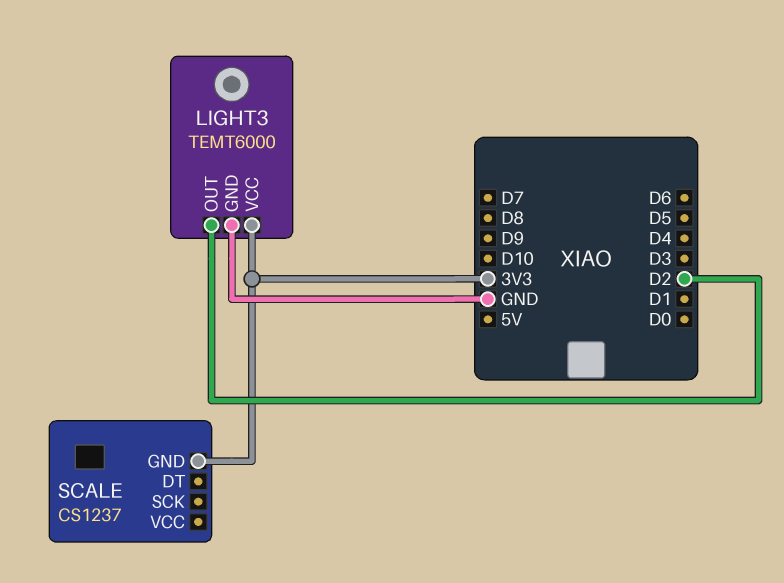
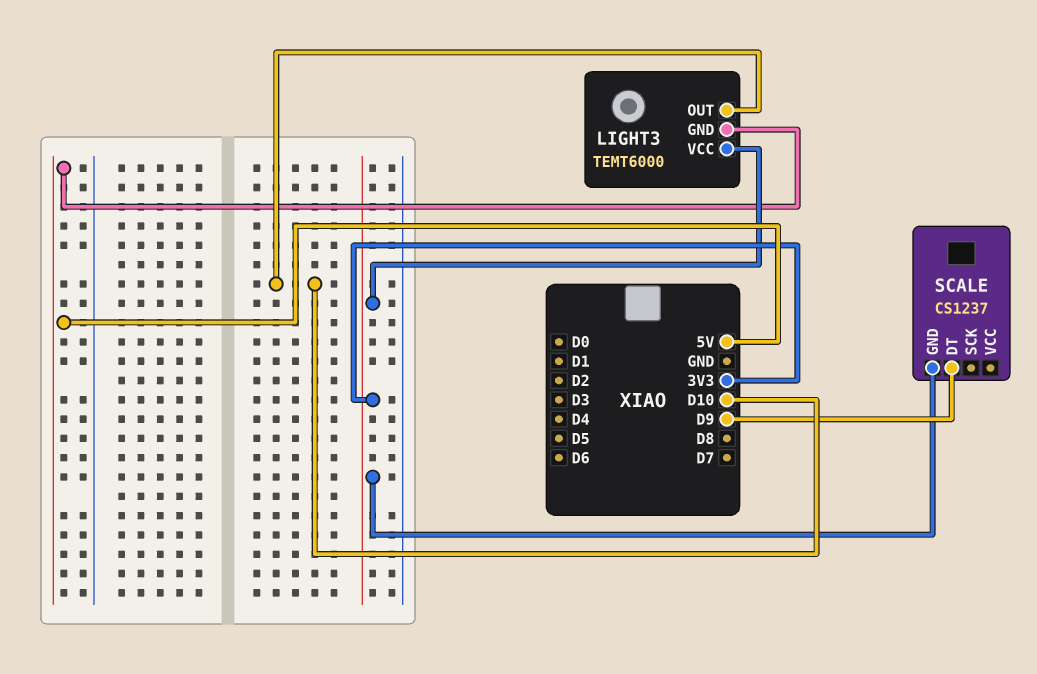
LIGHT3 pin GND: GND -> 5V
LIGHT3 pin OUT: D2 -> D10
SCALE pin DT: none -> D9

